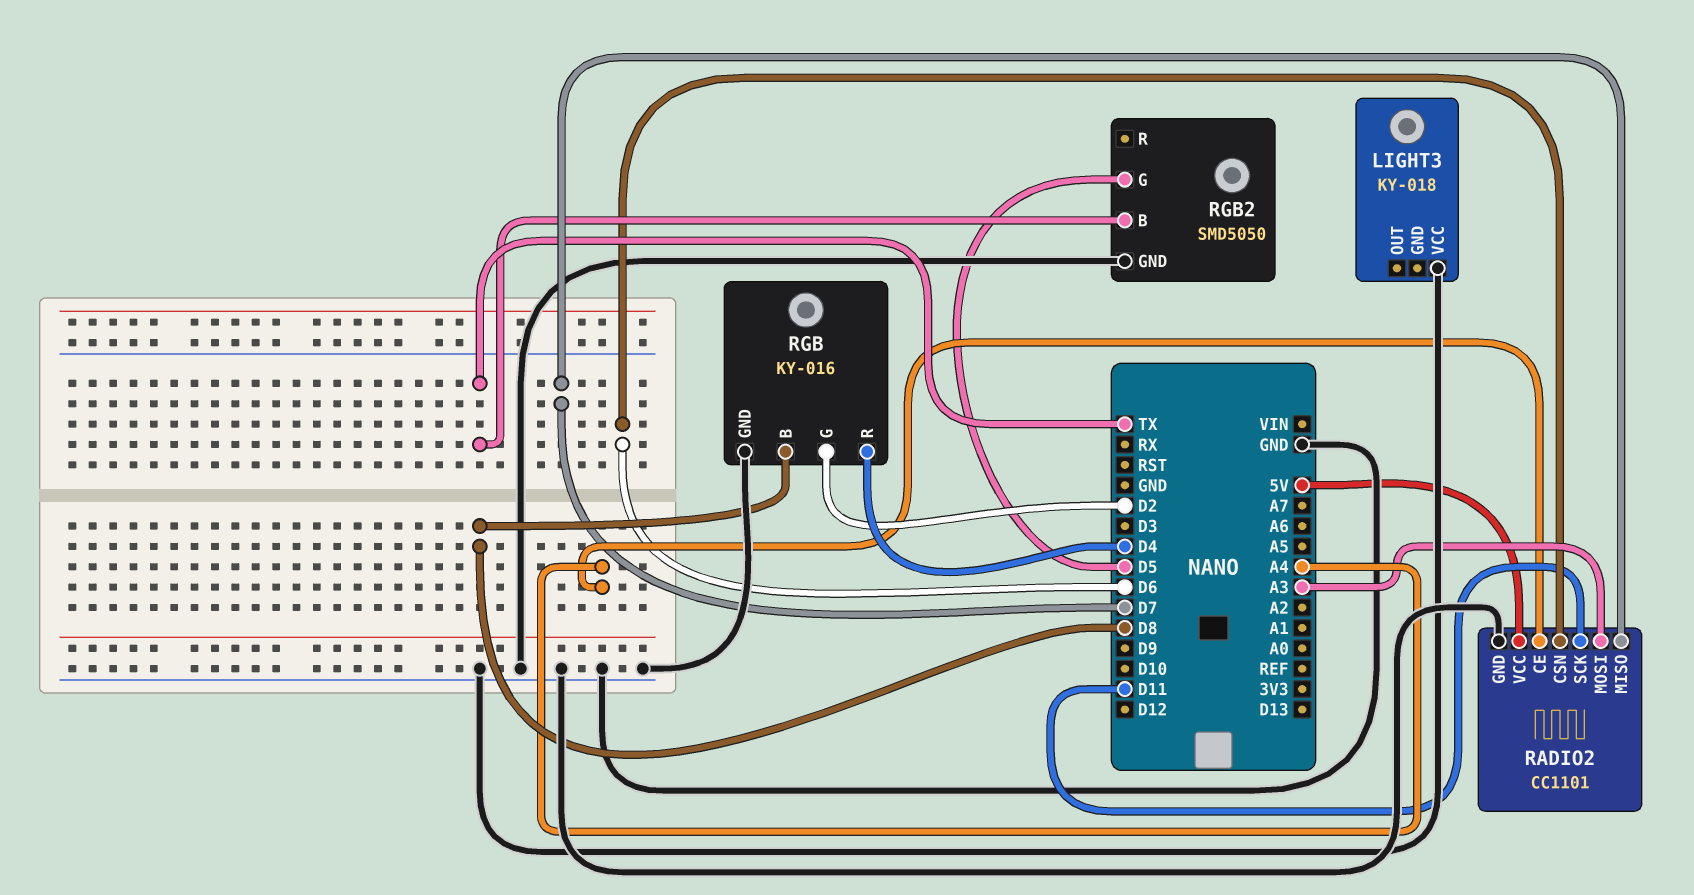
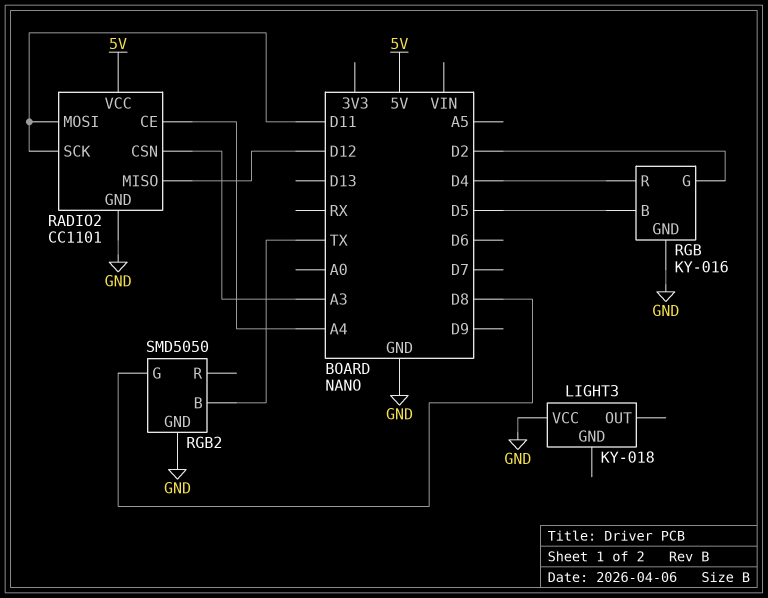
RADIO2 pin CSN: D6 -> A3
RADIO2 pin MISO: D7 -> D12
RADIO2 pin MOSI: A3 -> D11
RGB pin B: D8 -> D5
RGB2 pin G: D5 -> D8

